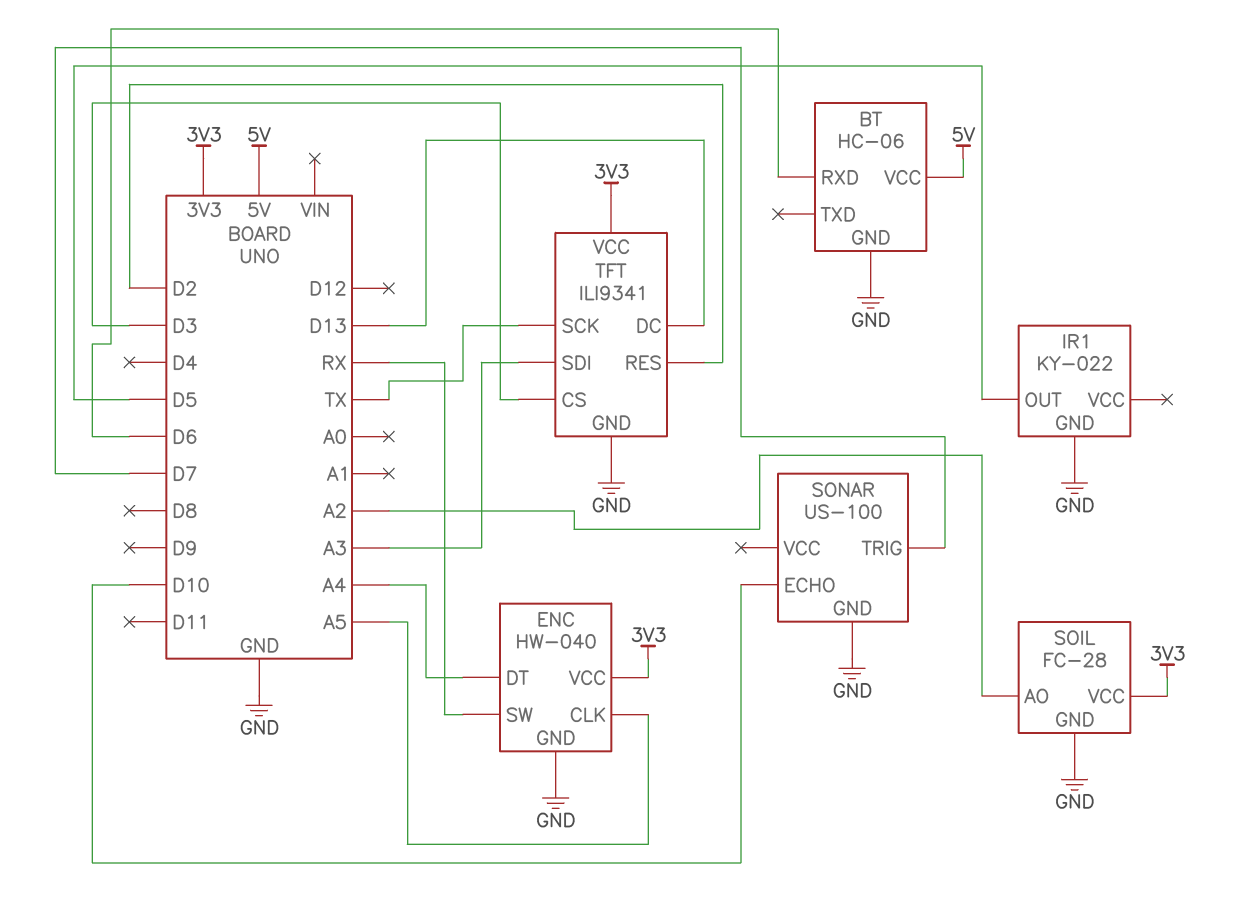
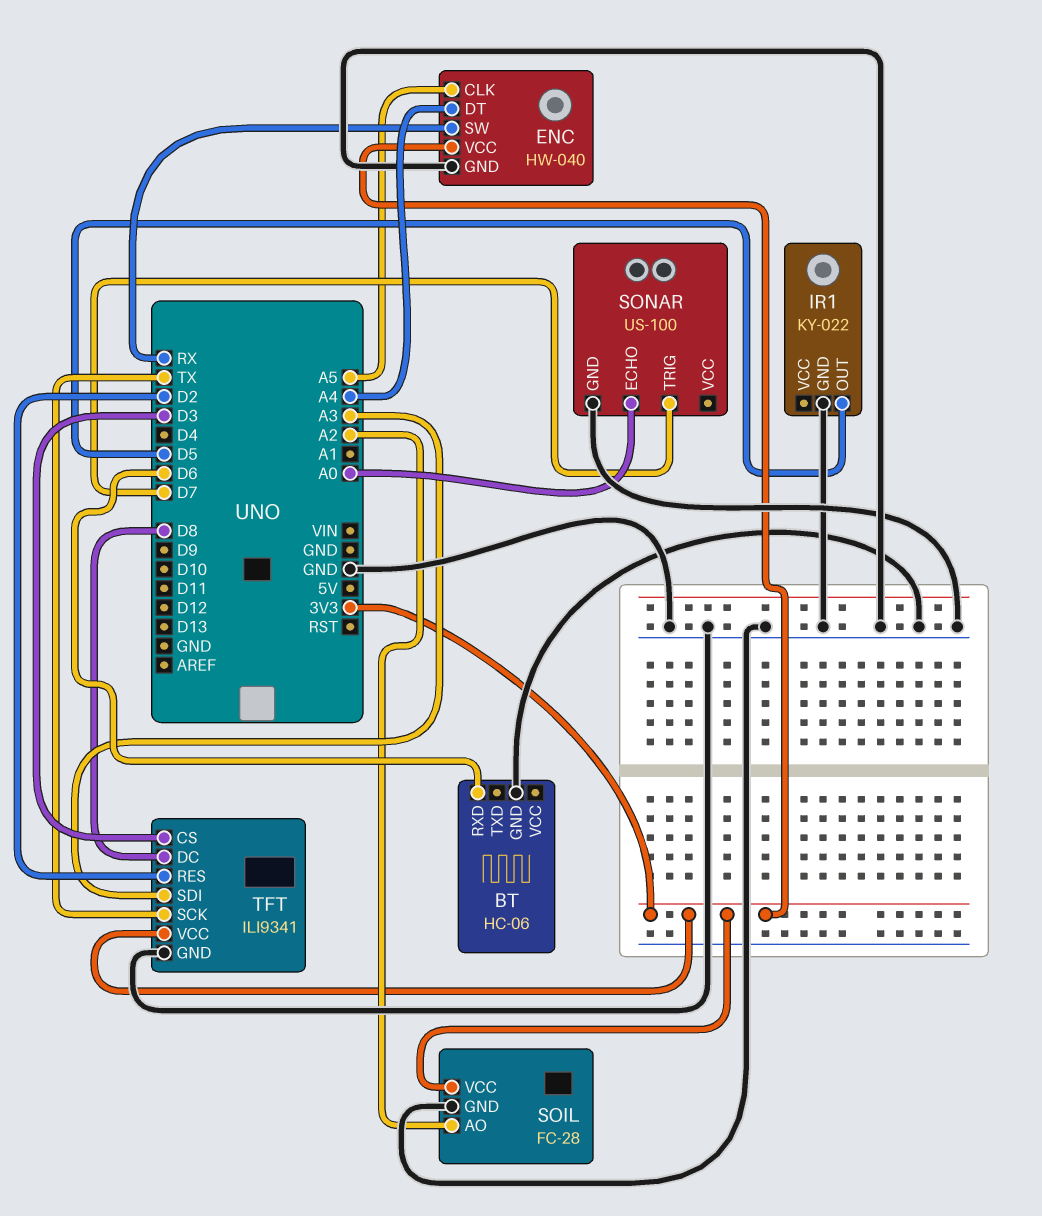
BT pin VCC: 5V -> none
SONAR pin ECHO: D10 -> A0
TFT pin DC: D13 -> D8

